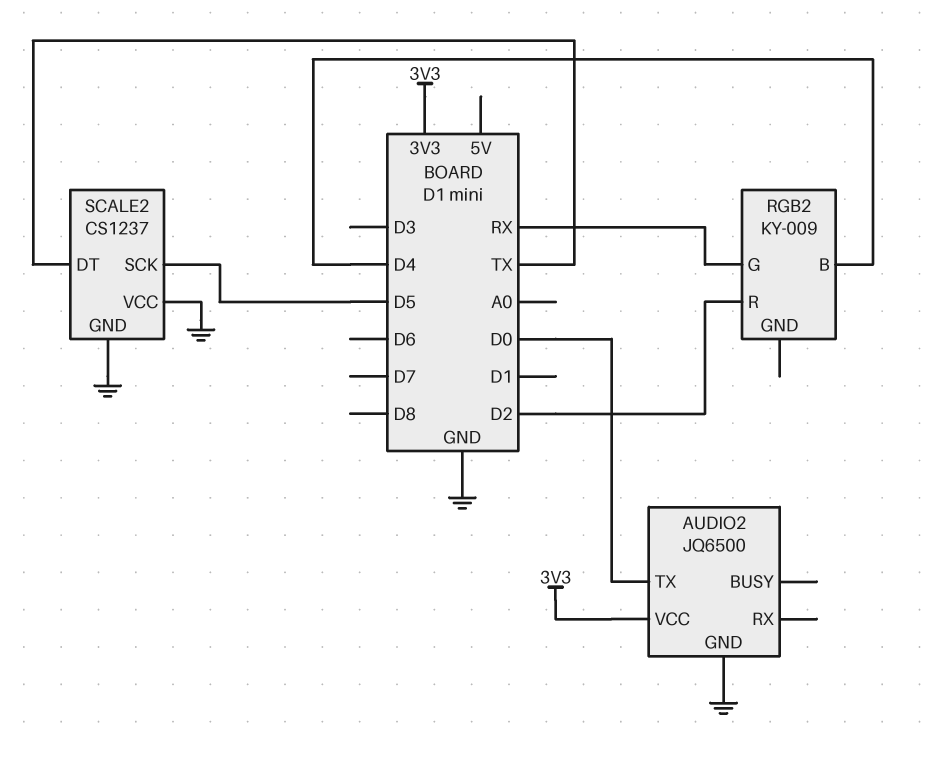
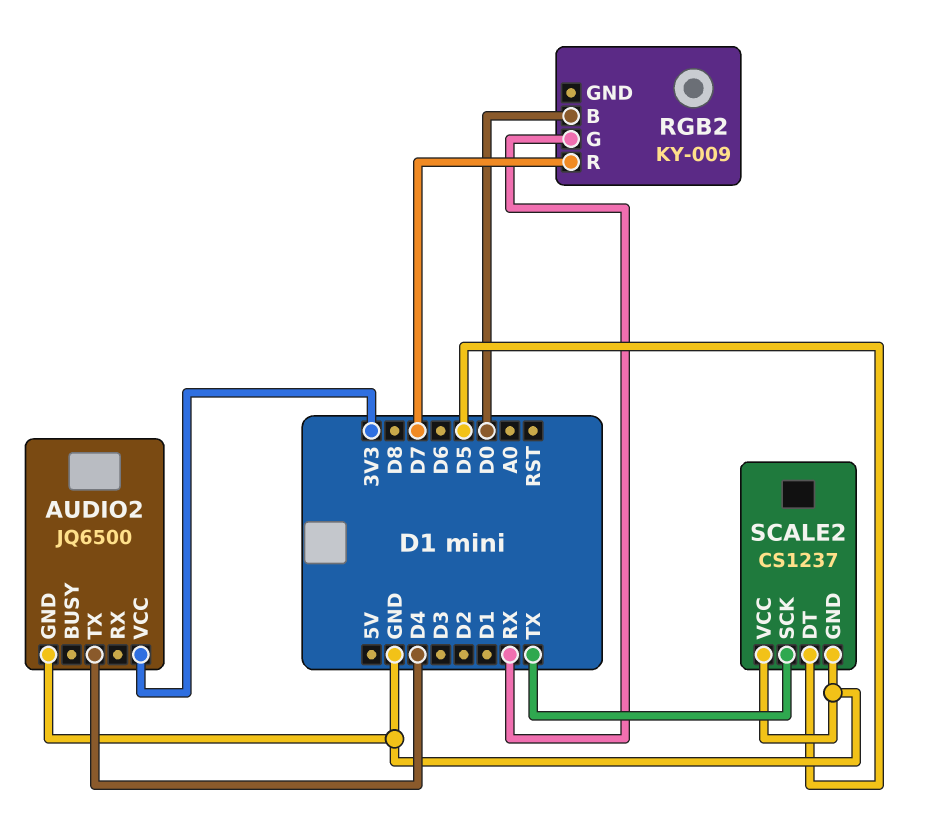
AUDIO2 pin TX: D0 -> D4
RGB2 pin B: D4 -> D0
RGB2 pin R: D2 -> D7
SCALE2 pin DT: TX -> D5
SCALE2 pin SCK: D5 -> TX

